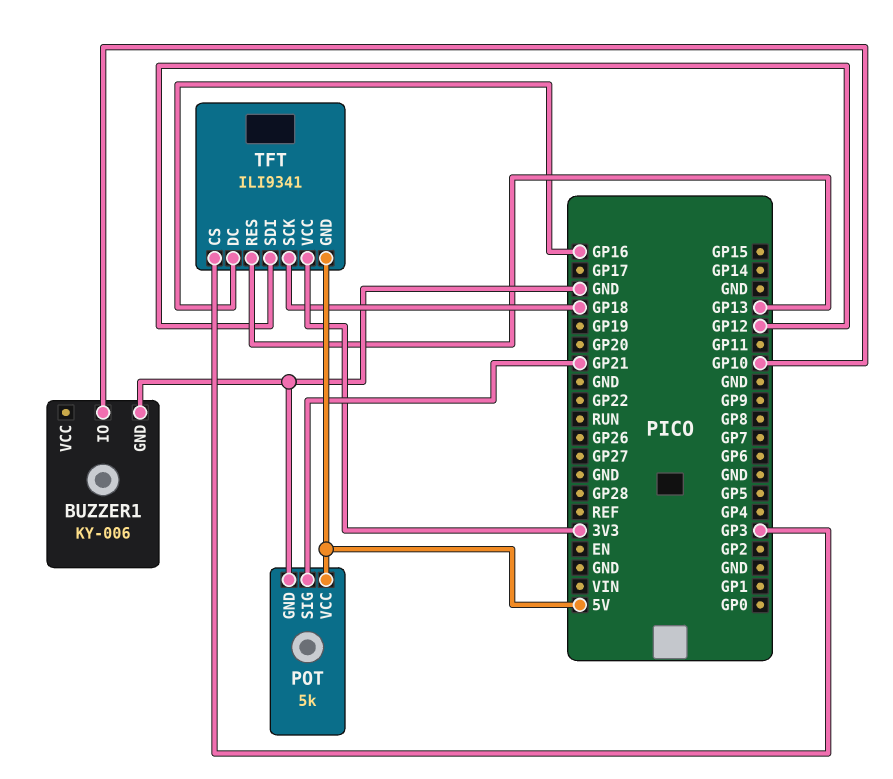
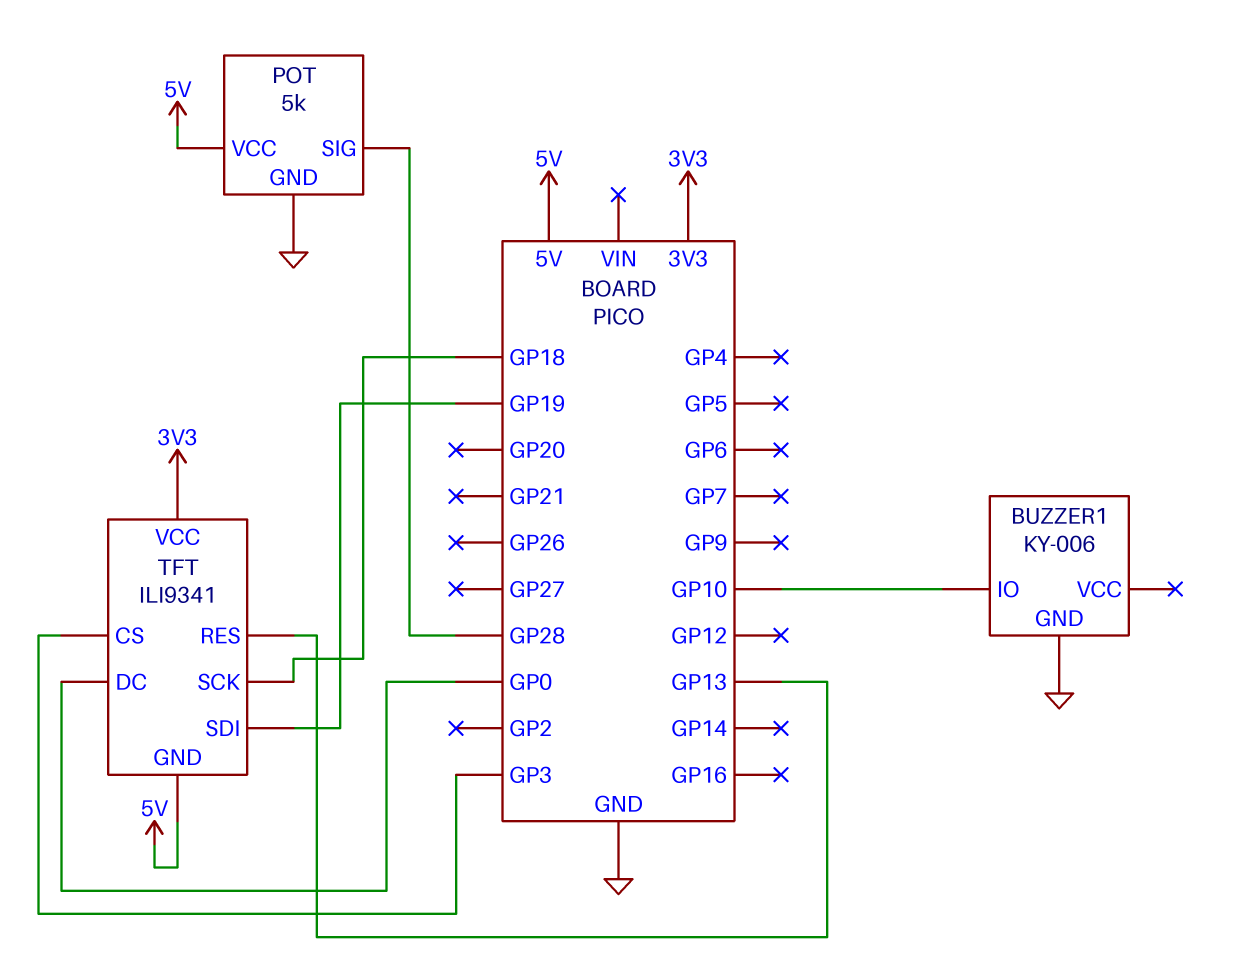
POT pin SIG: GP21 -> GP28
TFT pin DC: GP16 -> GP0
TFT pin SDI: GP12 -> GP19

